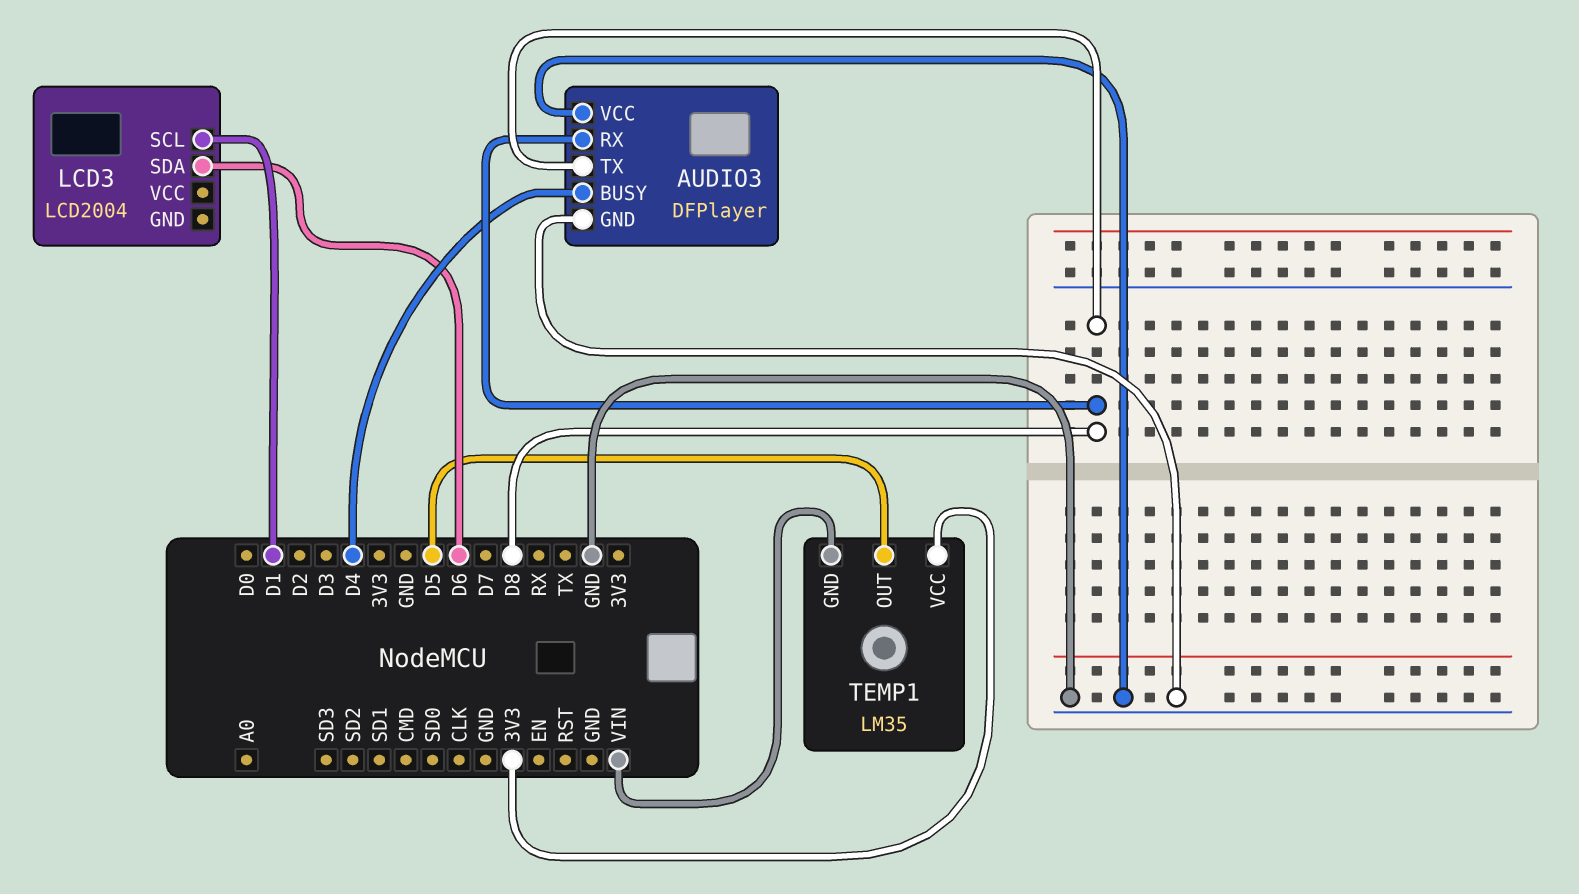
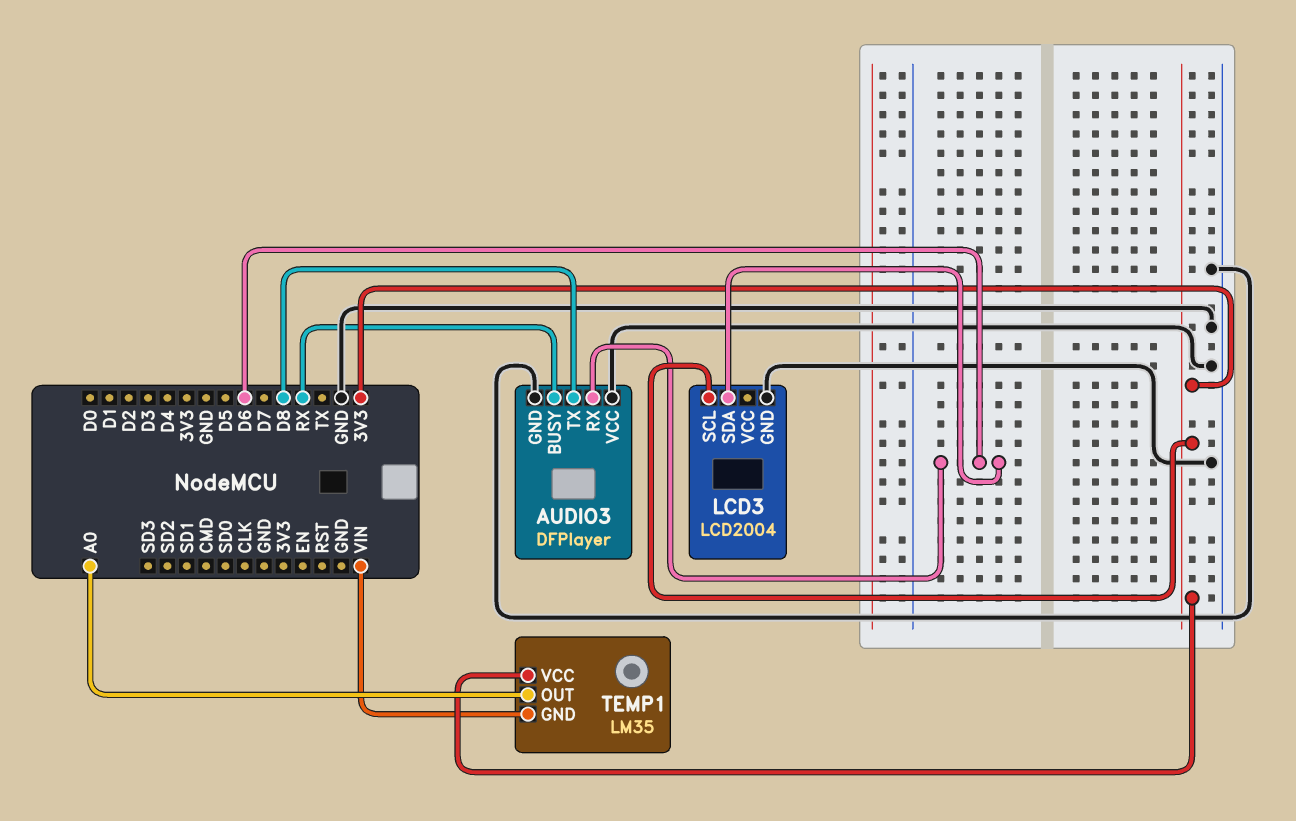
AUDIO3 pin BUSY: D4 -> RX
AUDIO3 pin RX: D8 -> D6
LCD3 pin GND: none -> GND
LCD3 pin SCL: D1 -> 3V3
TEMP1 pin OUT: D5 -> A0

